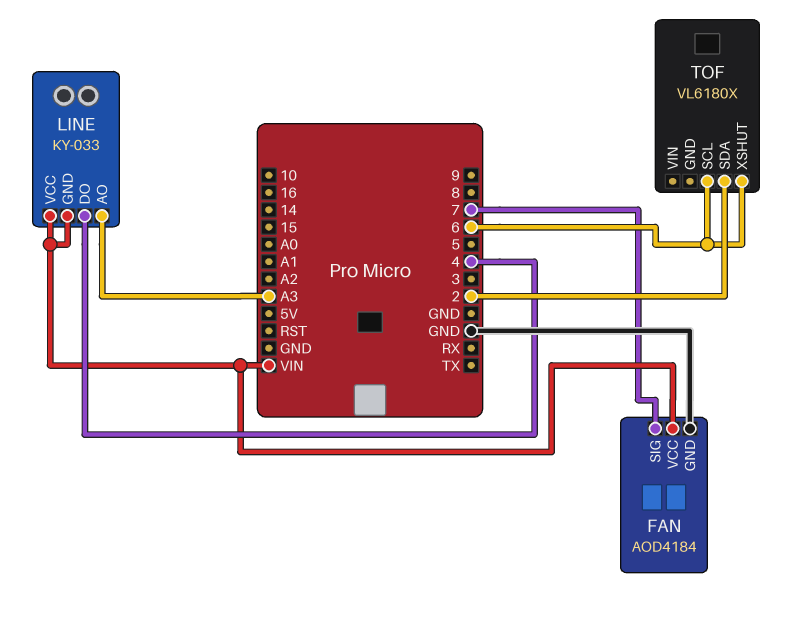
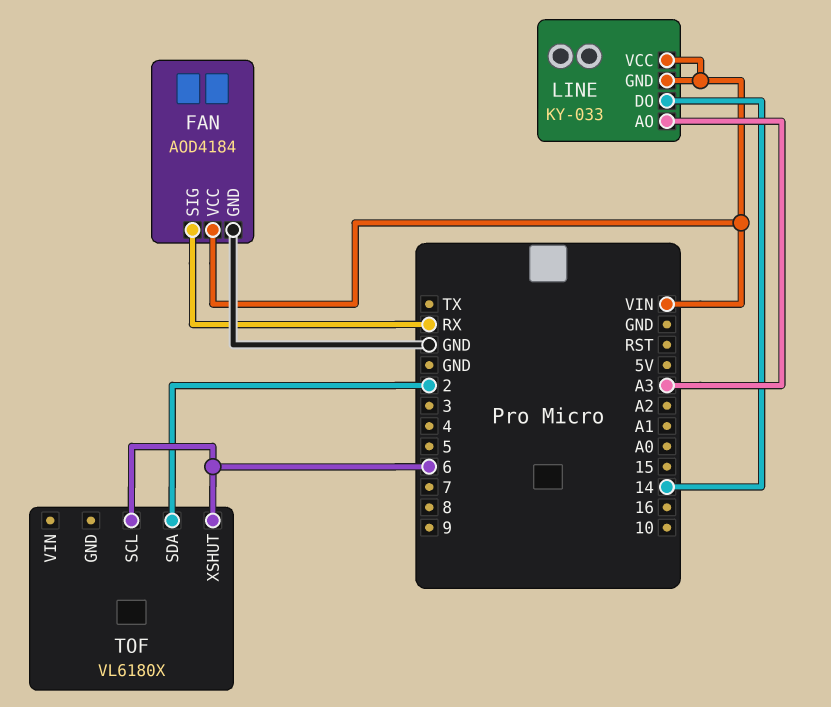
FAN pin SIG: 7 -> RX
LINE pin DO: 4 -> 14

